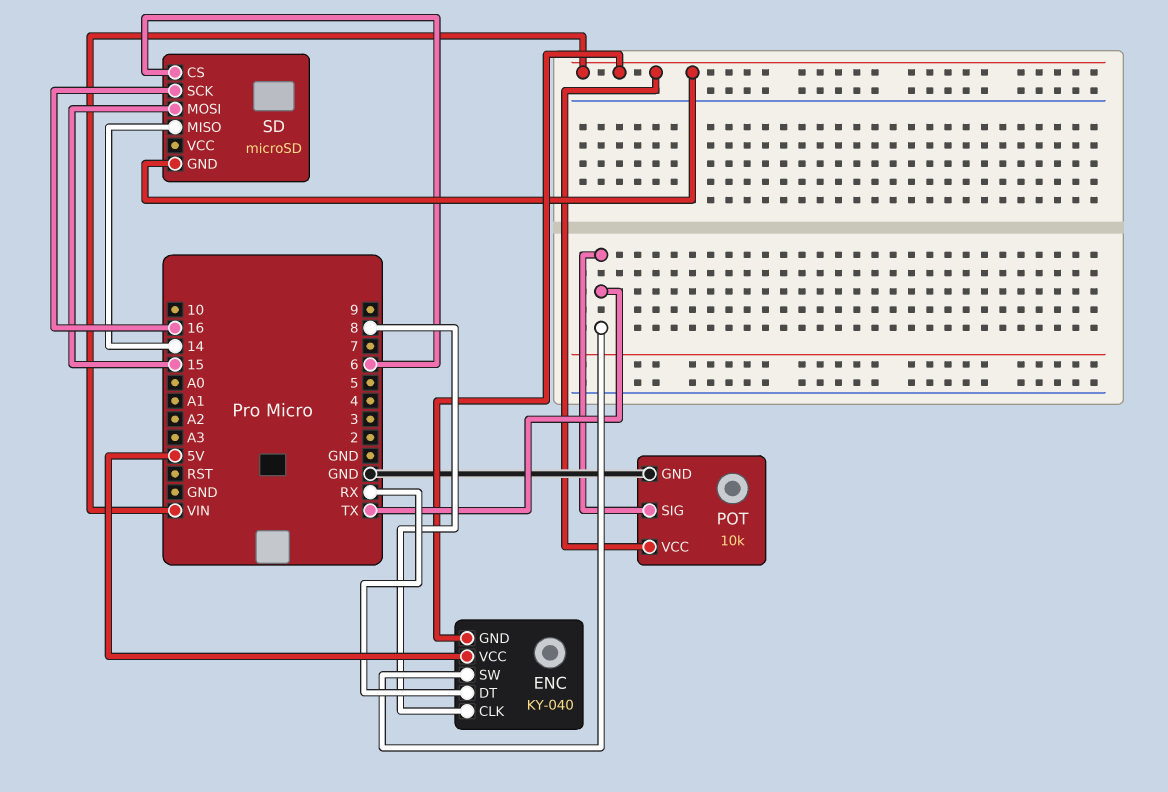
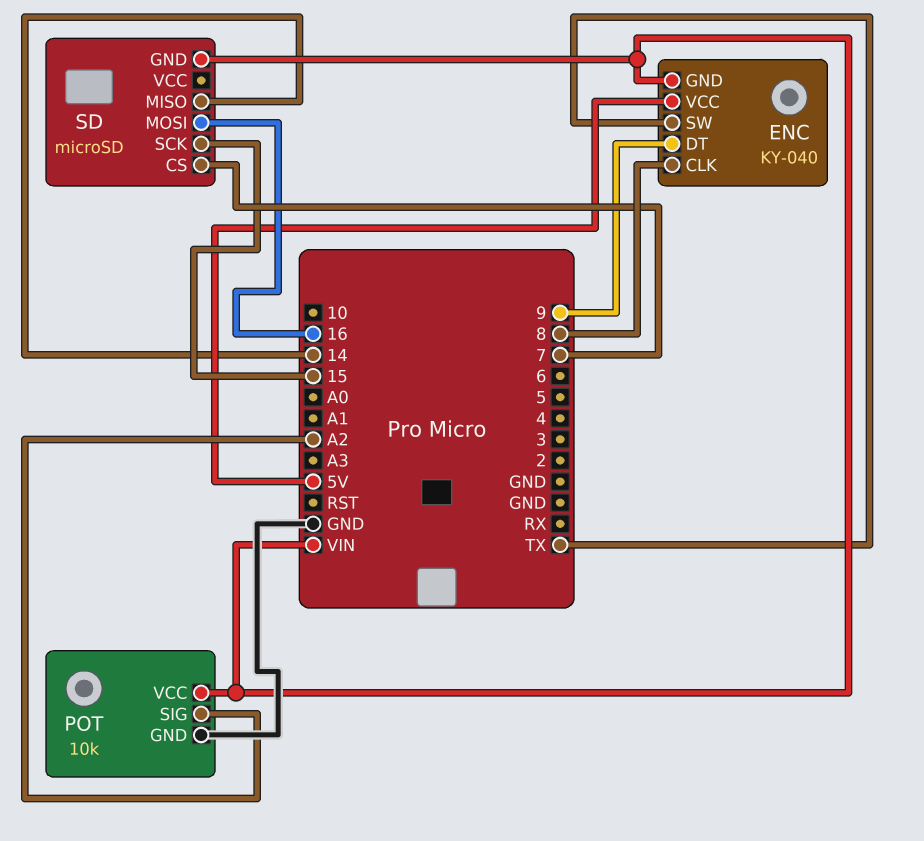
ENC pin DT: RX -> 9
POT pin SIG: TX -> A2
SD pin CS: 6 -> 7
SD pin MOSI: 15 -> 16
SD pin SCK: 16 -> 15

